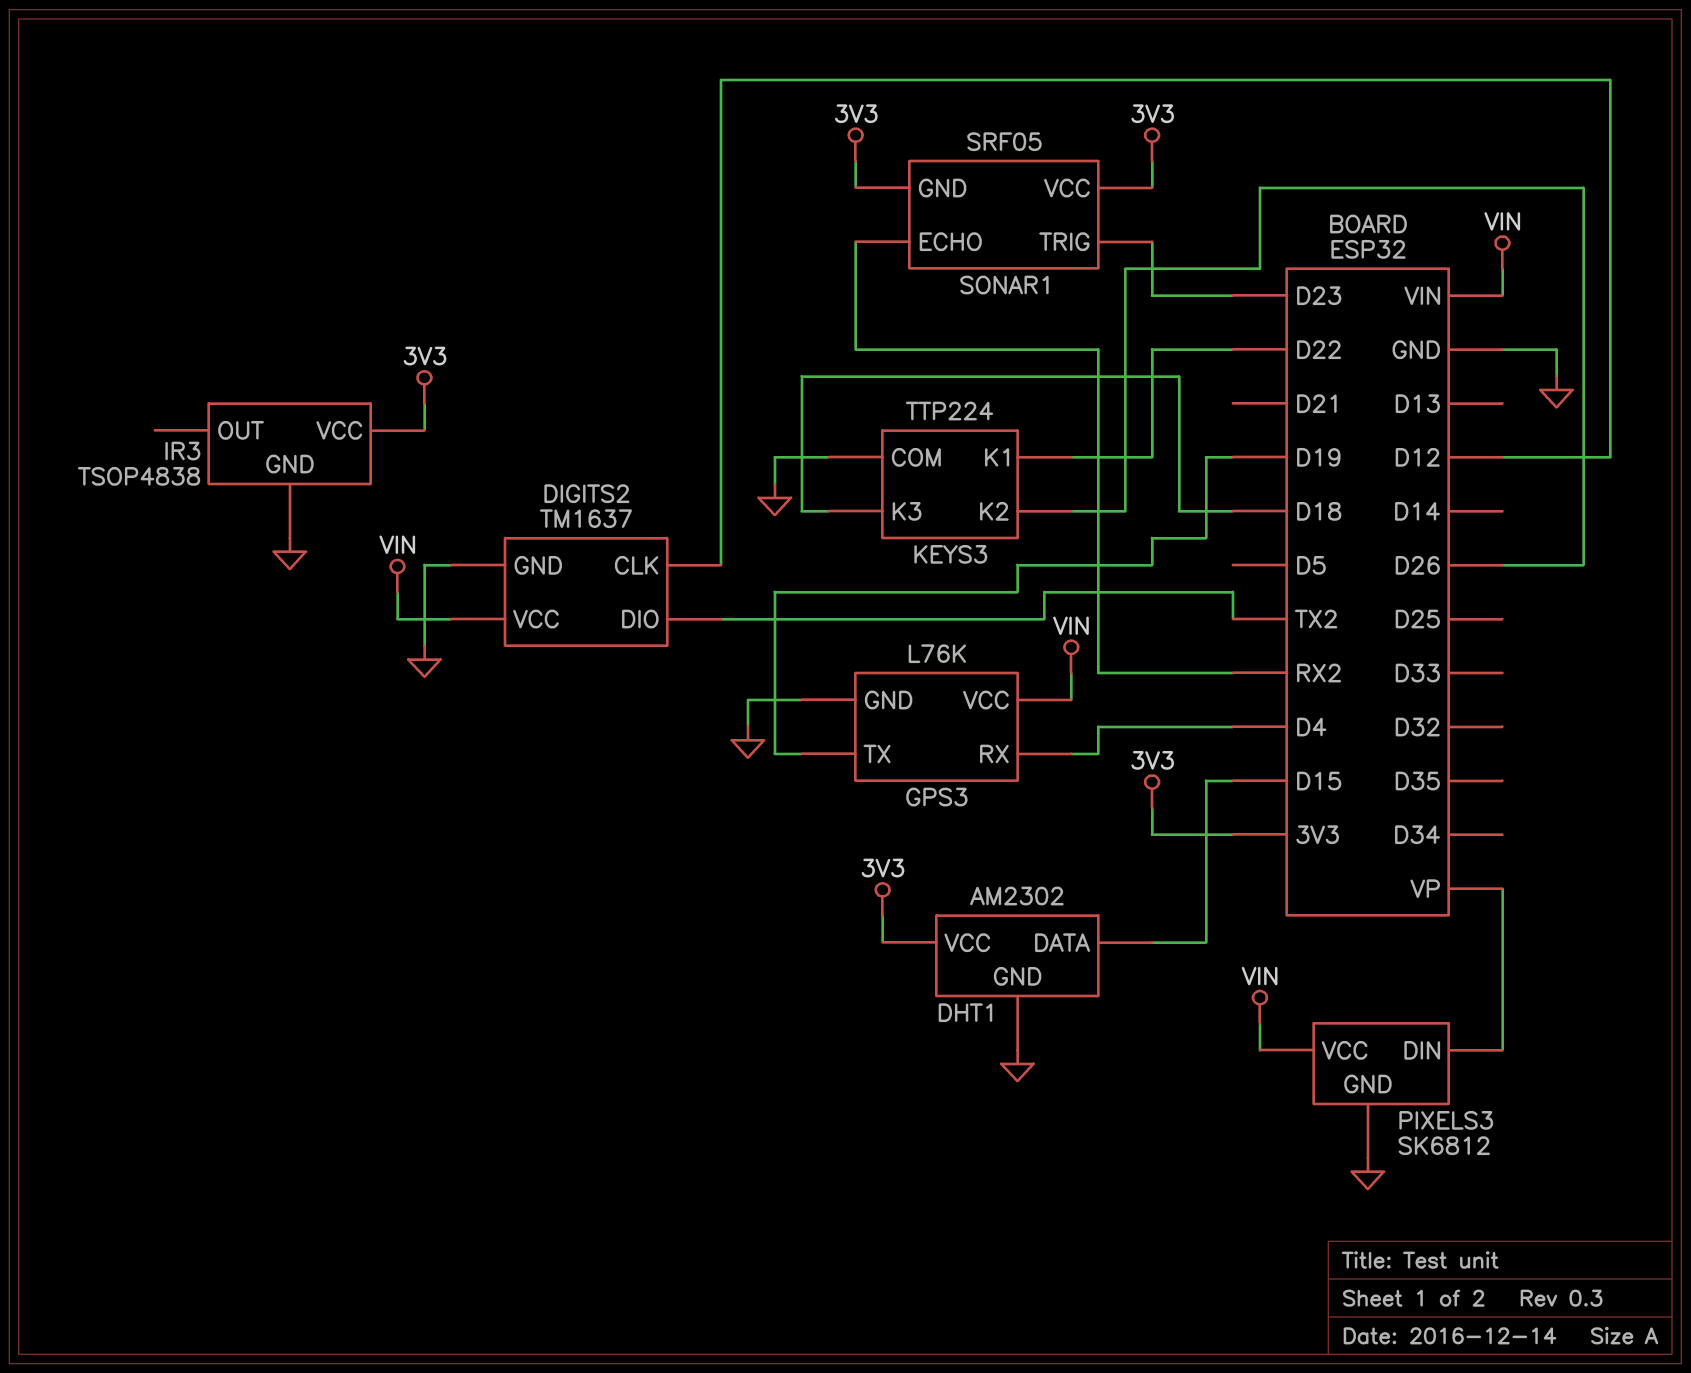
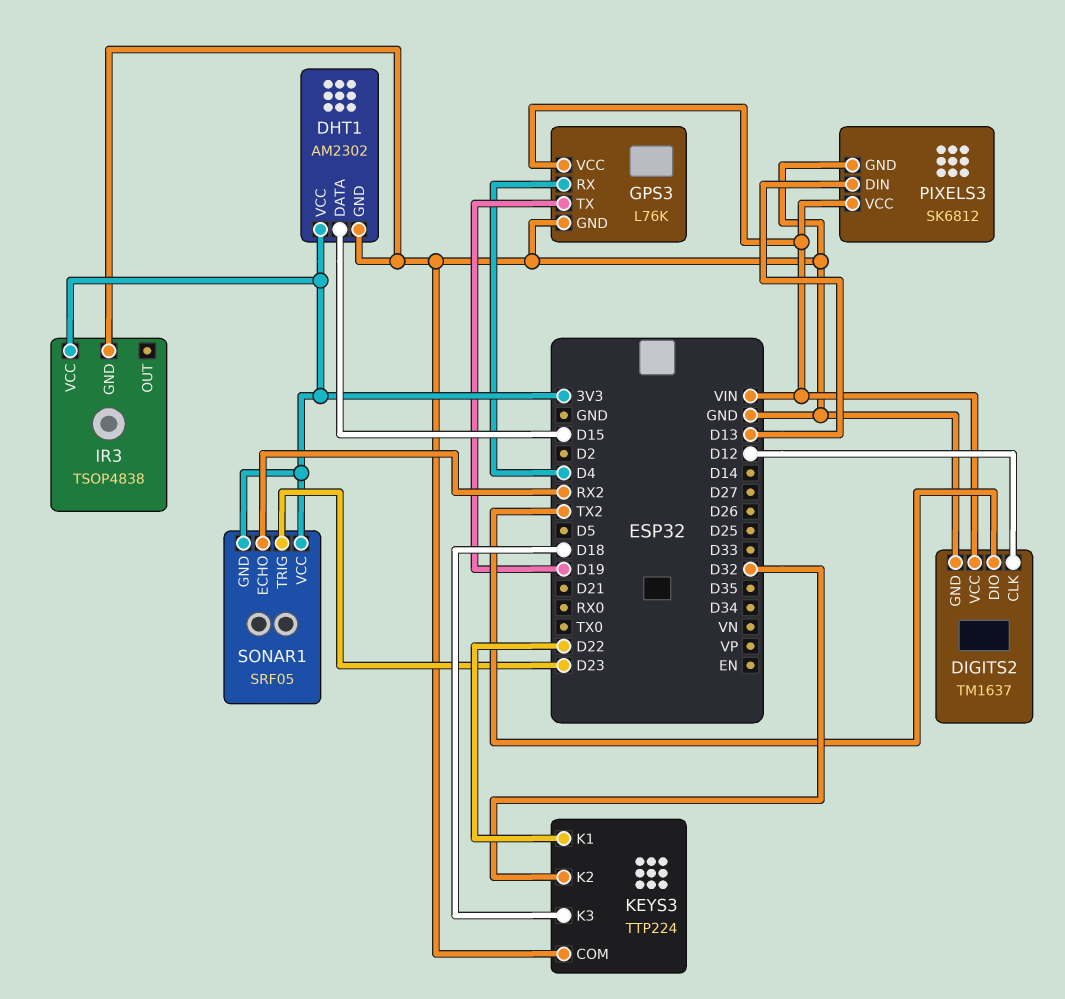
KEYS3 pin K2: D26 -> D32
PIXELS3 pin DIN: VP -> D13

